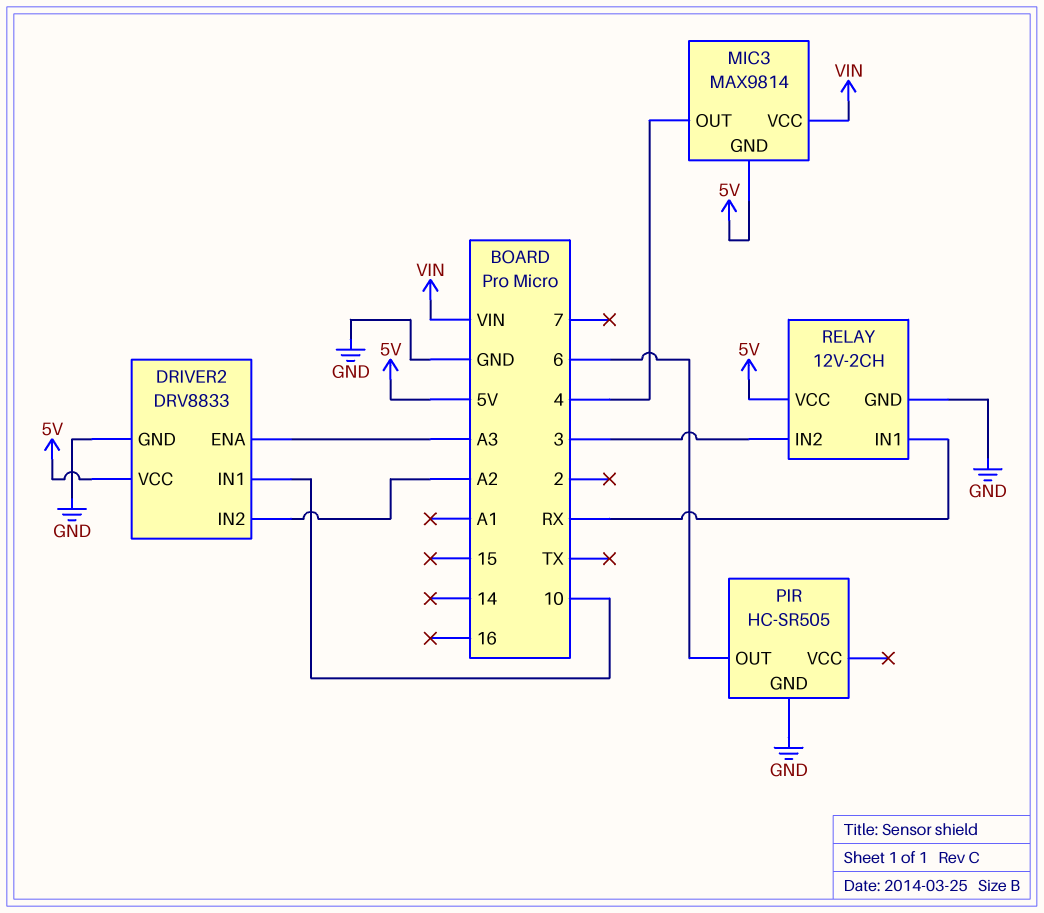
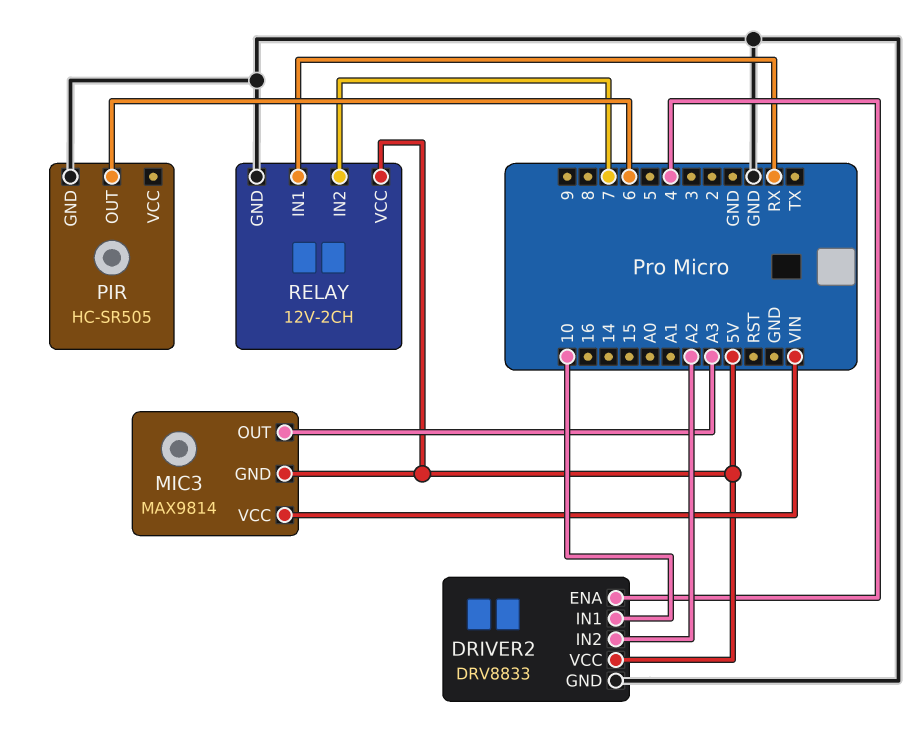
DRIVER2 pin ENA: A3 -> 4
MIC3 pin OUT: 4 -> A3
RELAY pin IN2: 3 -> 7

